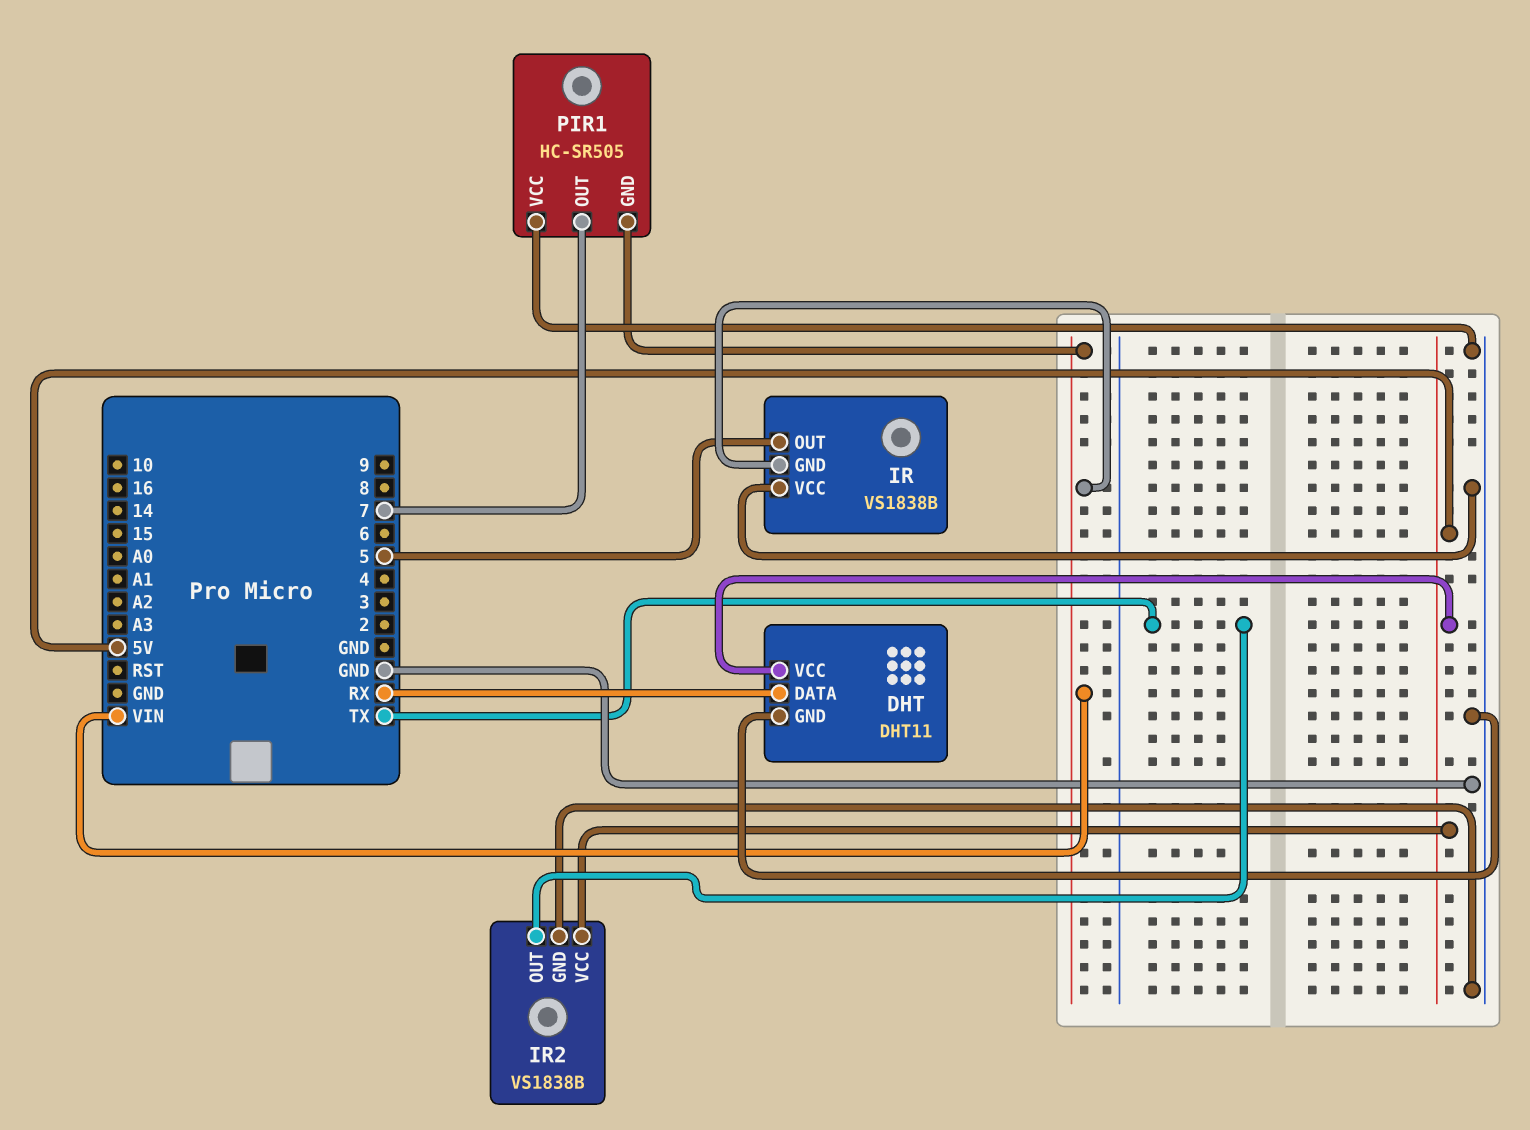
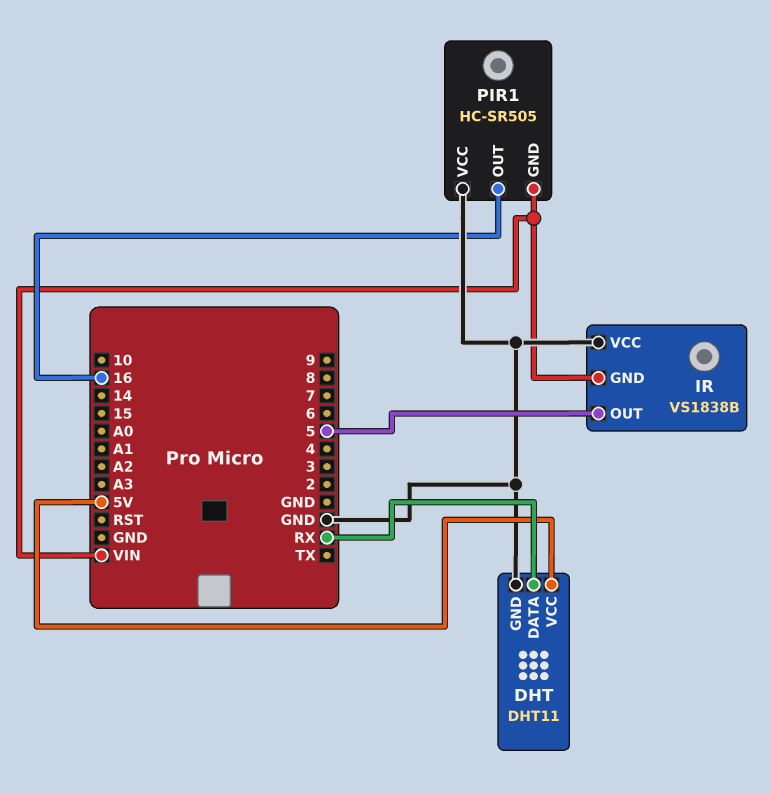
IR2: VS1838B -> none
IR2 pin GND: GND -> none
IR2 pin OUT: TX -> none
IR2 pin VCC: 5V -> none
PIR1 pin OUT: 7 -> 16

